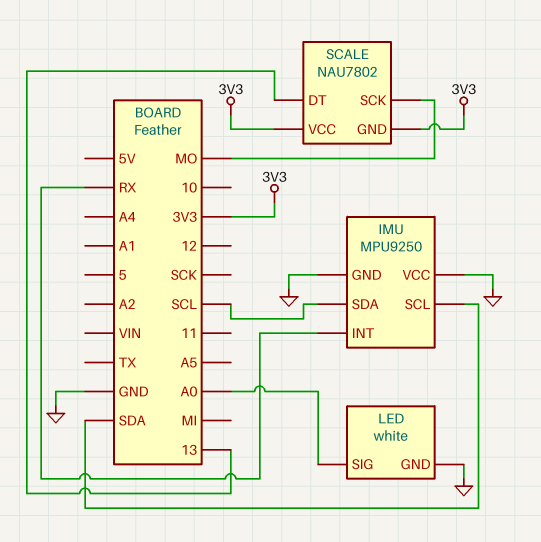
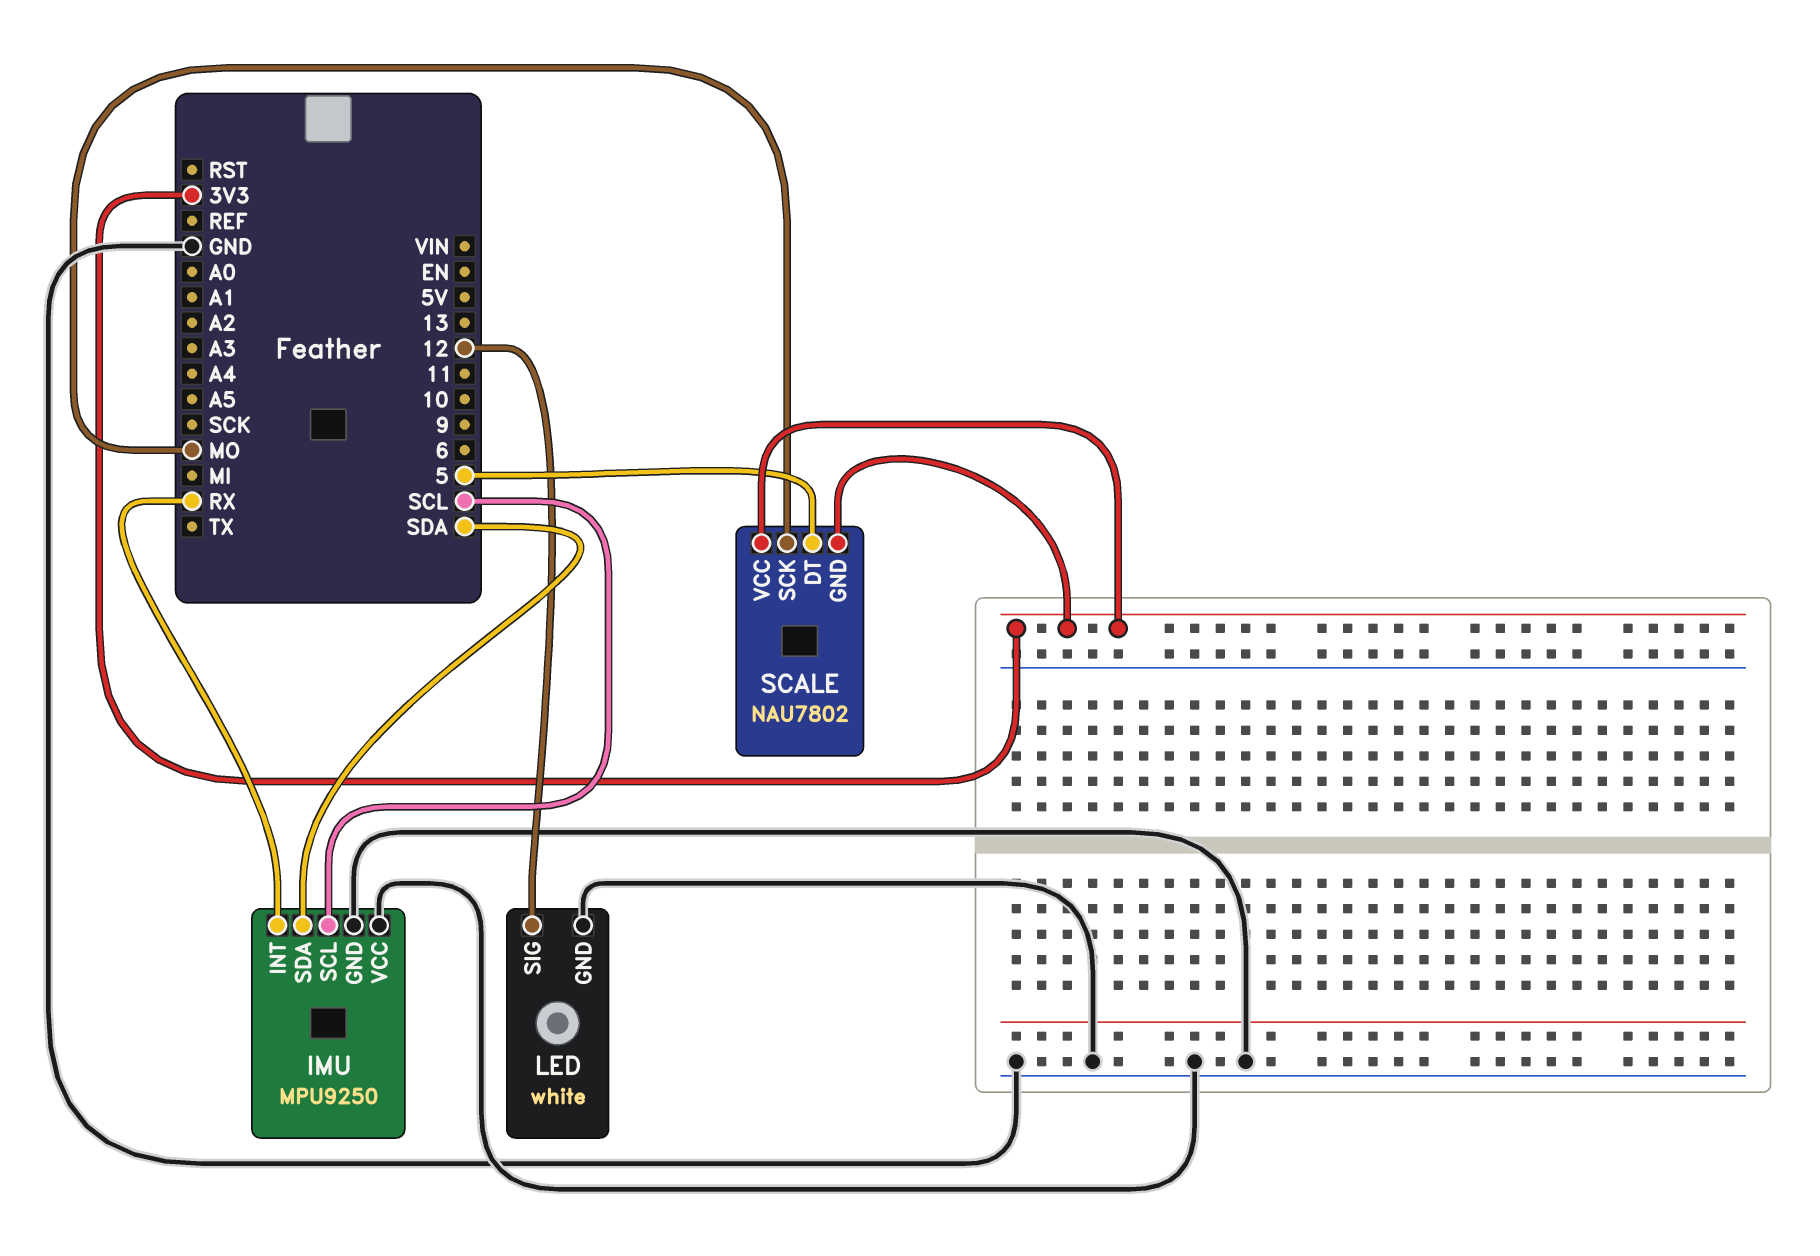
IMU pin SCL: SDA -> SCL
IMU pin SDA: SCL -> SDA
LED pin SIG: A0 -> 12
SCALE pin DT: 13 -> 5

